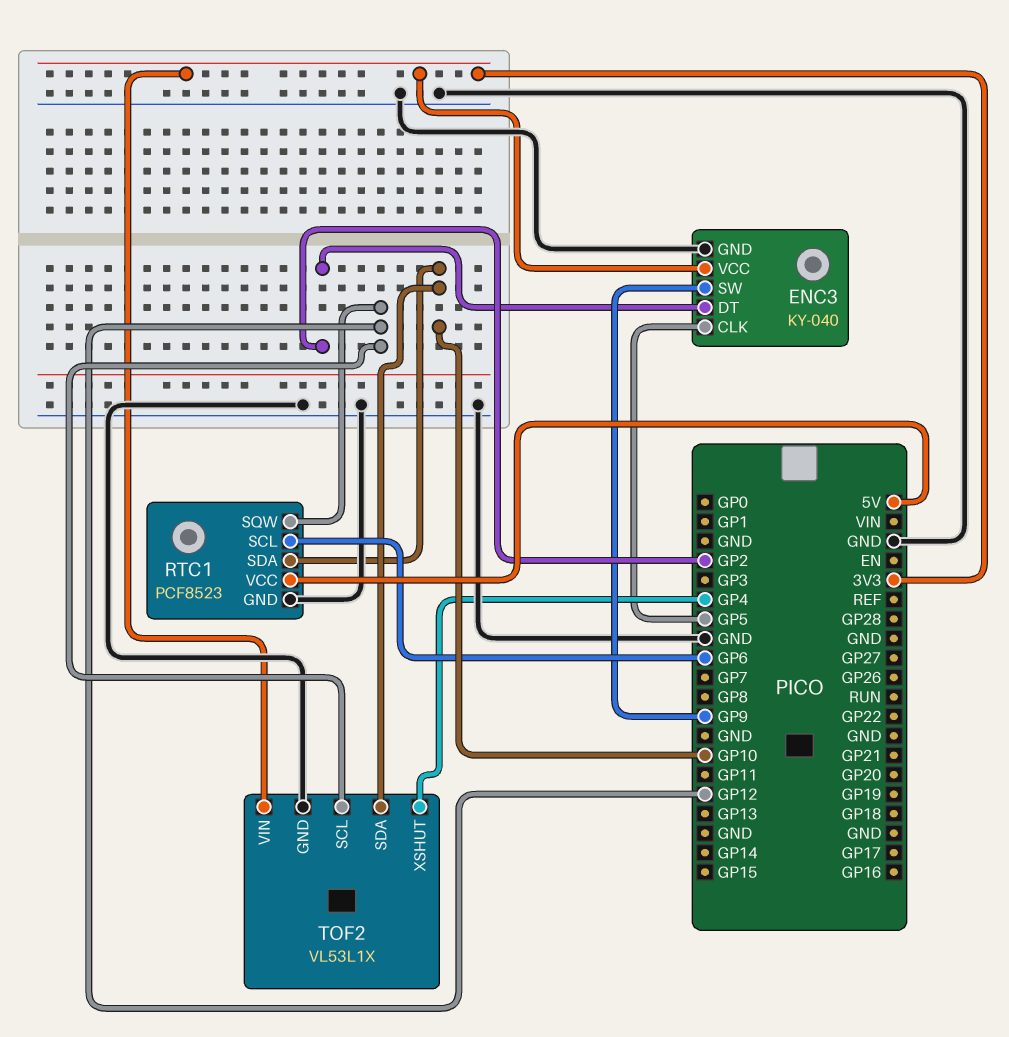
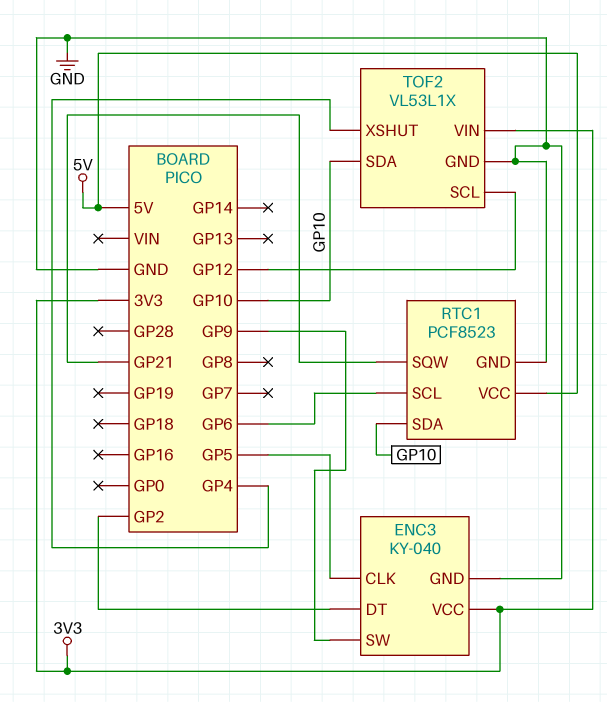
RTC1 pin SQW: GP12 -> GP21

